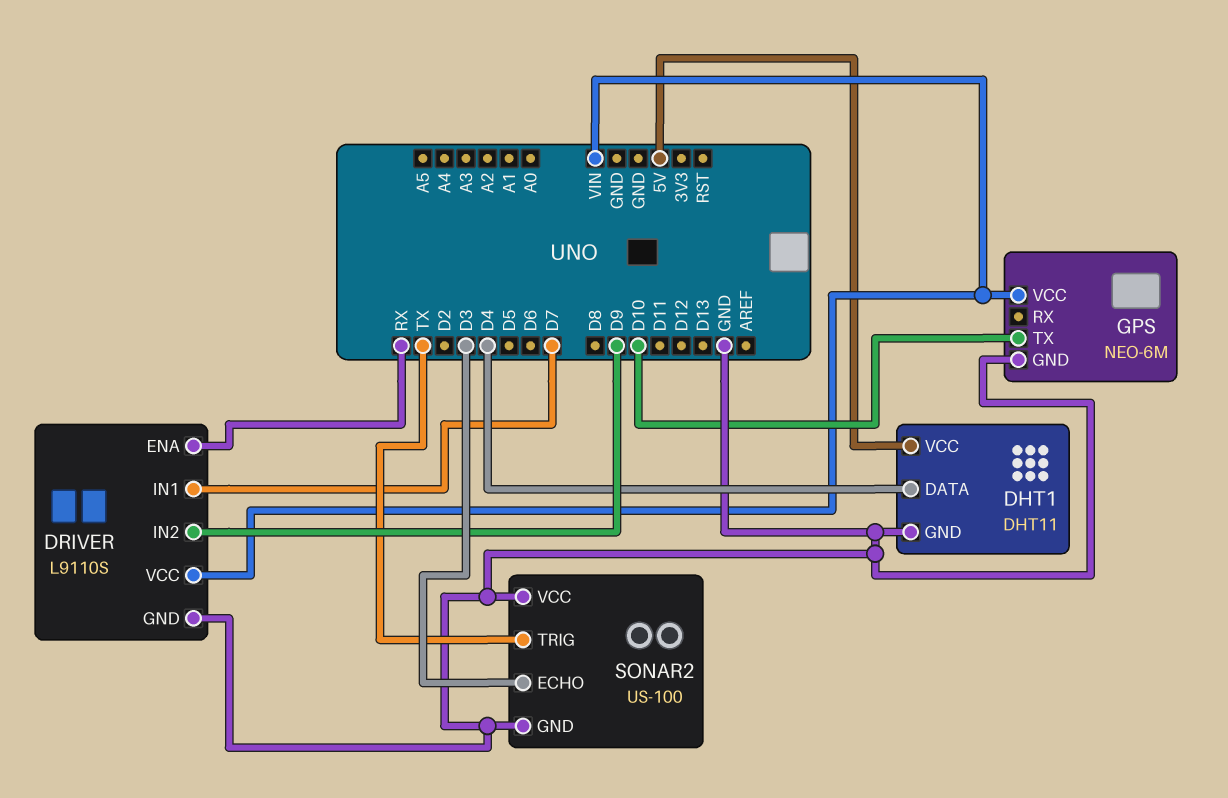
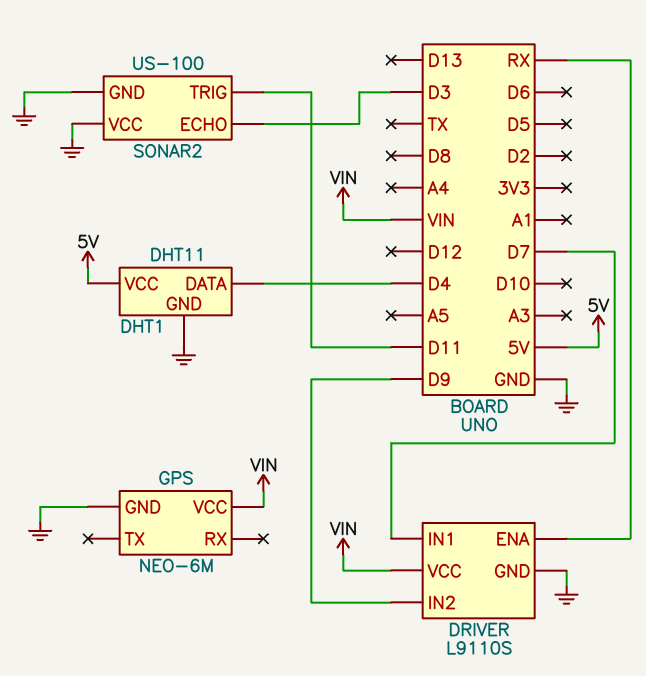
GPS pin TX: D10 -> none
SONAR2 pin TRIG: TX -> D11

